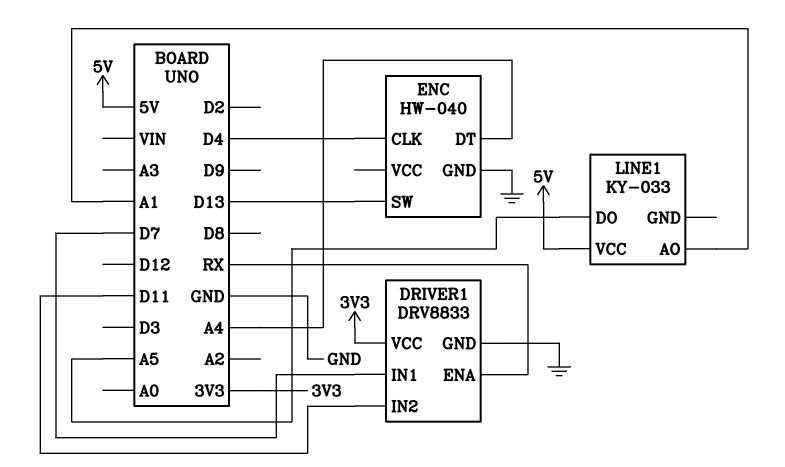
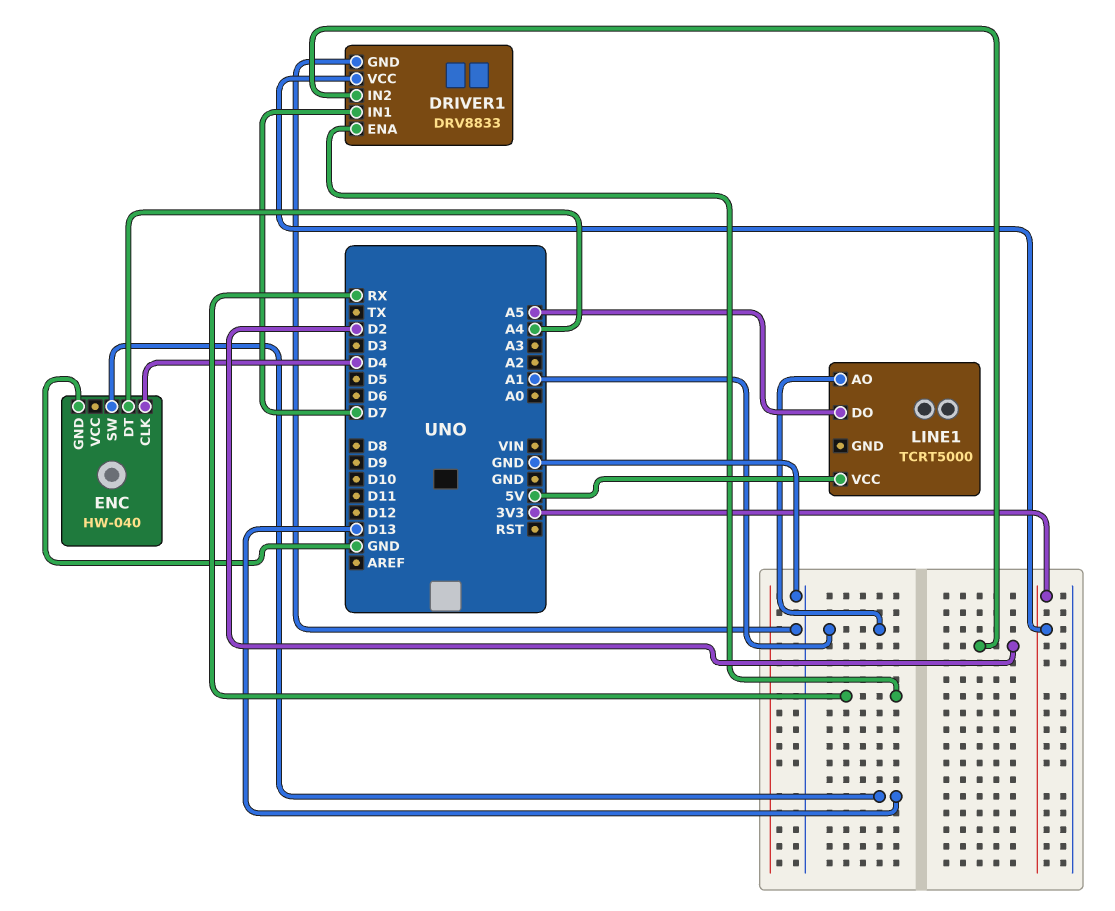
DRIVER1 pin IN2: D11 -> D2
LINE1: KY-033 -> TCRT5000

